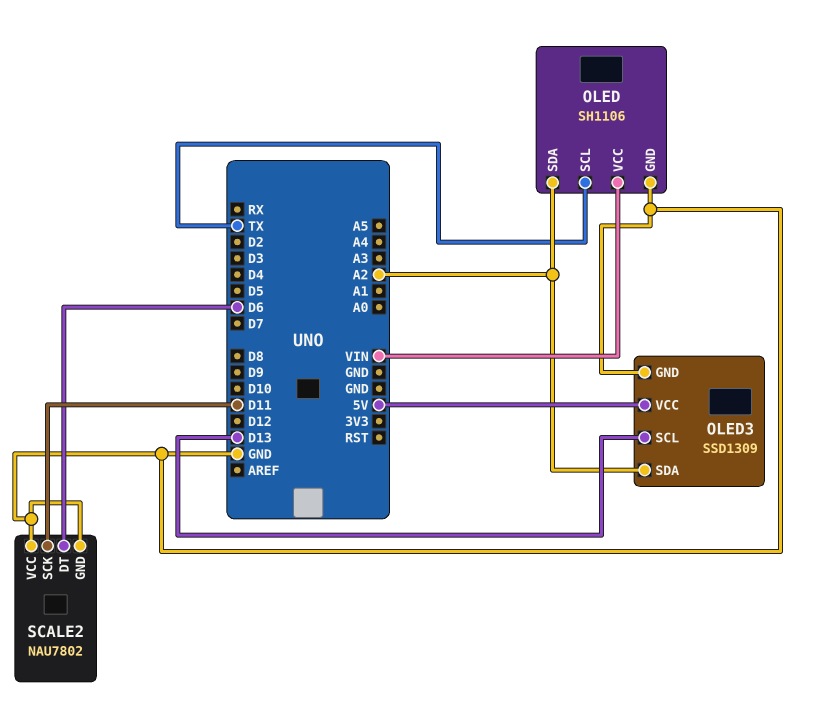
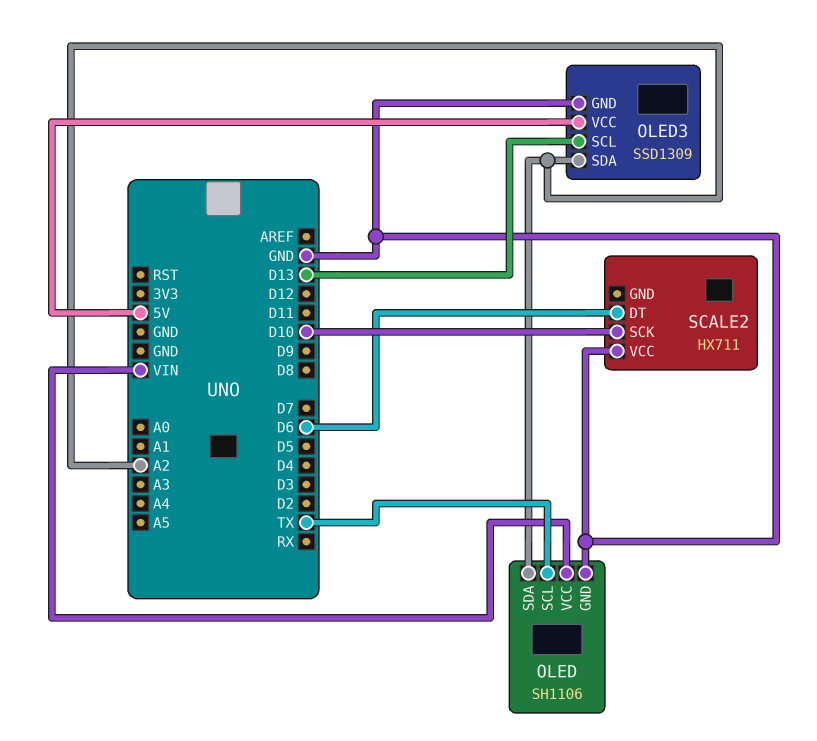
SCALE2: NAU7802 -> HX711
SCALE2 pin GND: GND -> none
SCALE2 pin SCK: D11 -> D10

